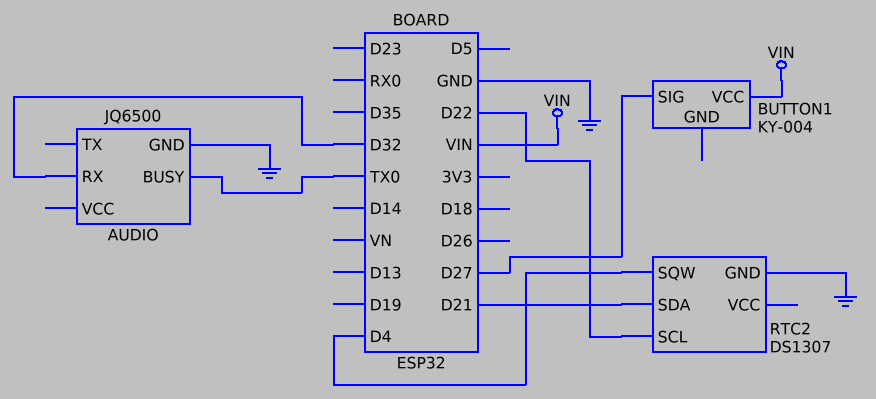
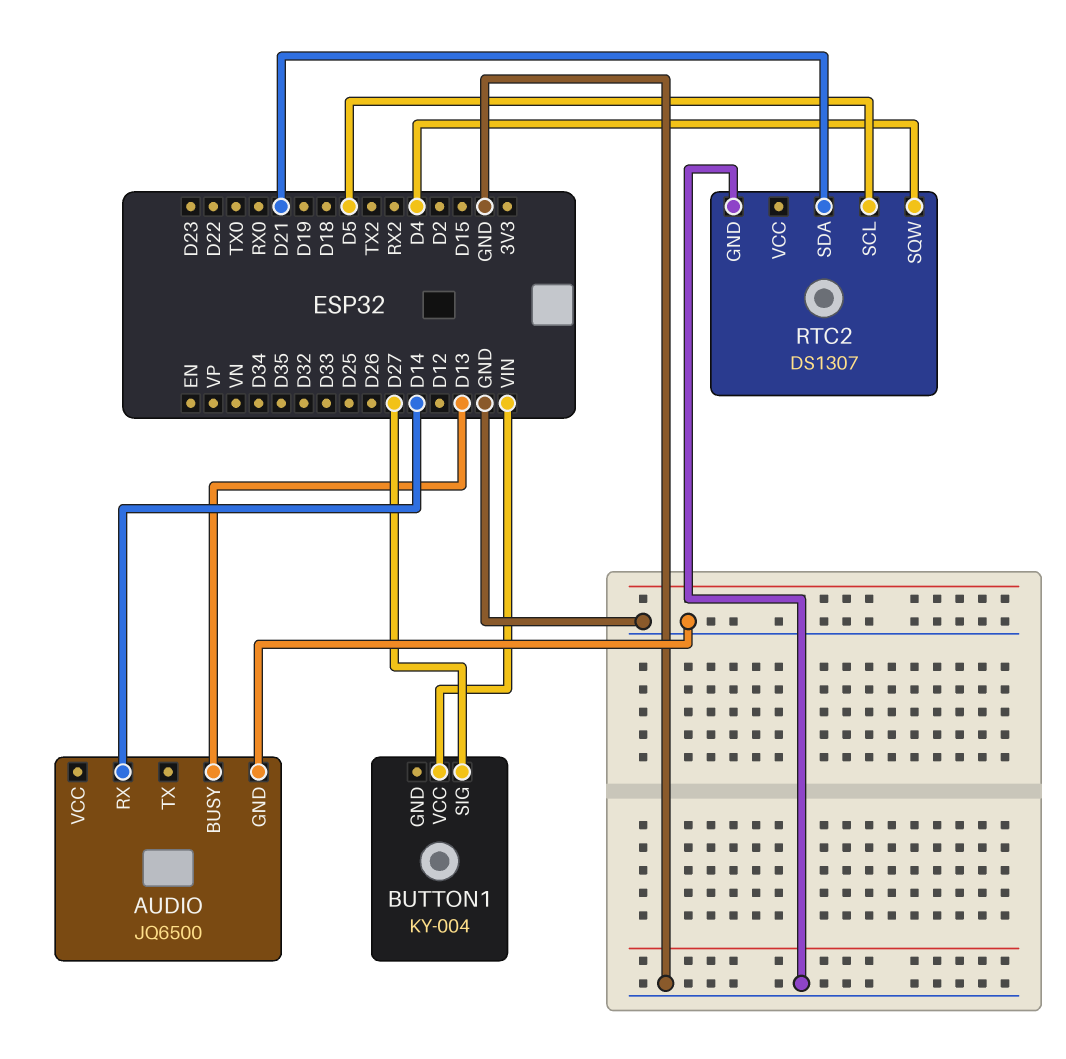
AUDIO pin BUSY: TX0 -> D13
AUDIO pin RX: D32 -> D14
RTC2 pin SCL: D22 -> D5

